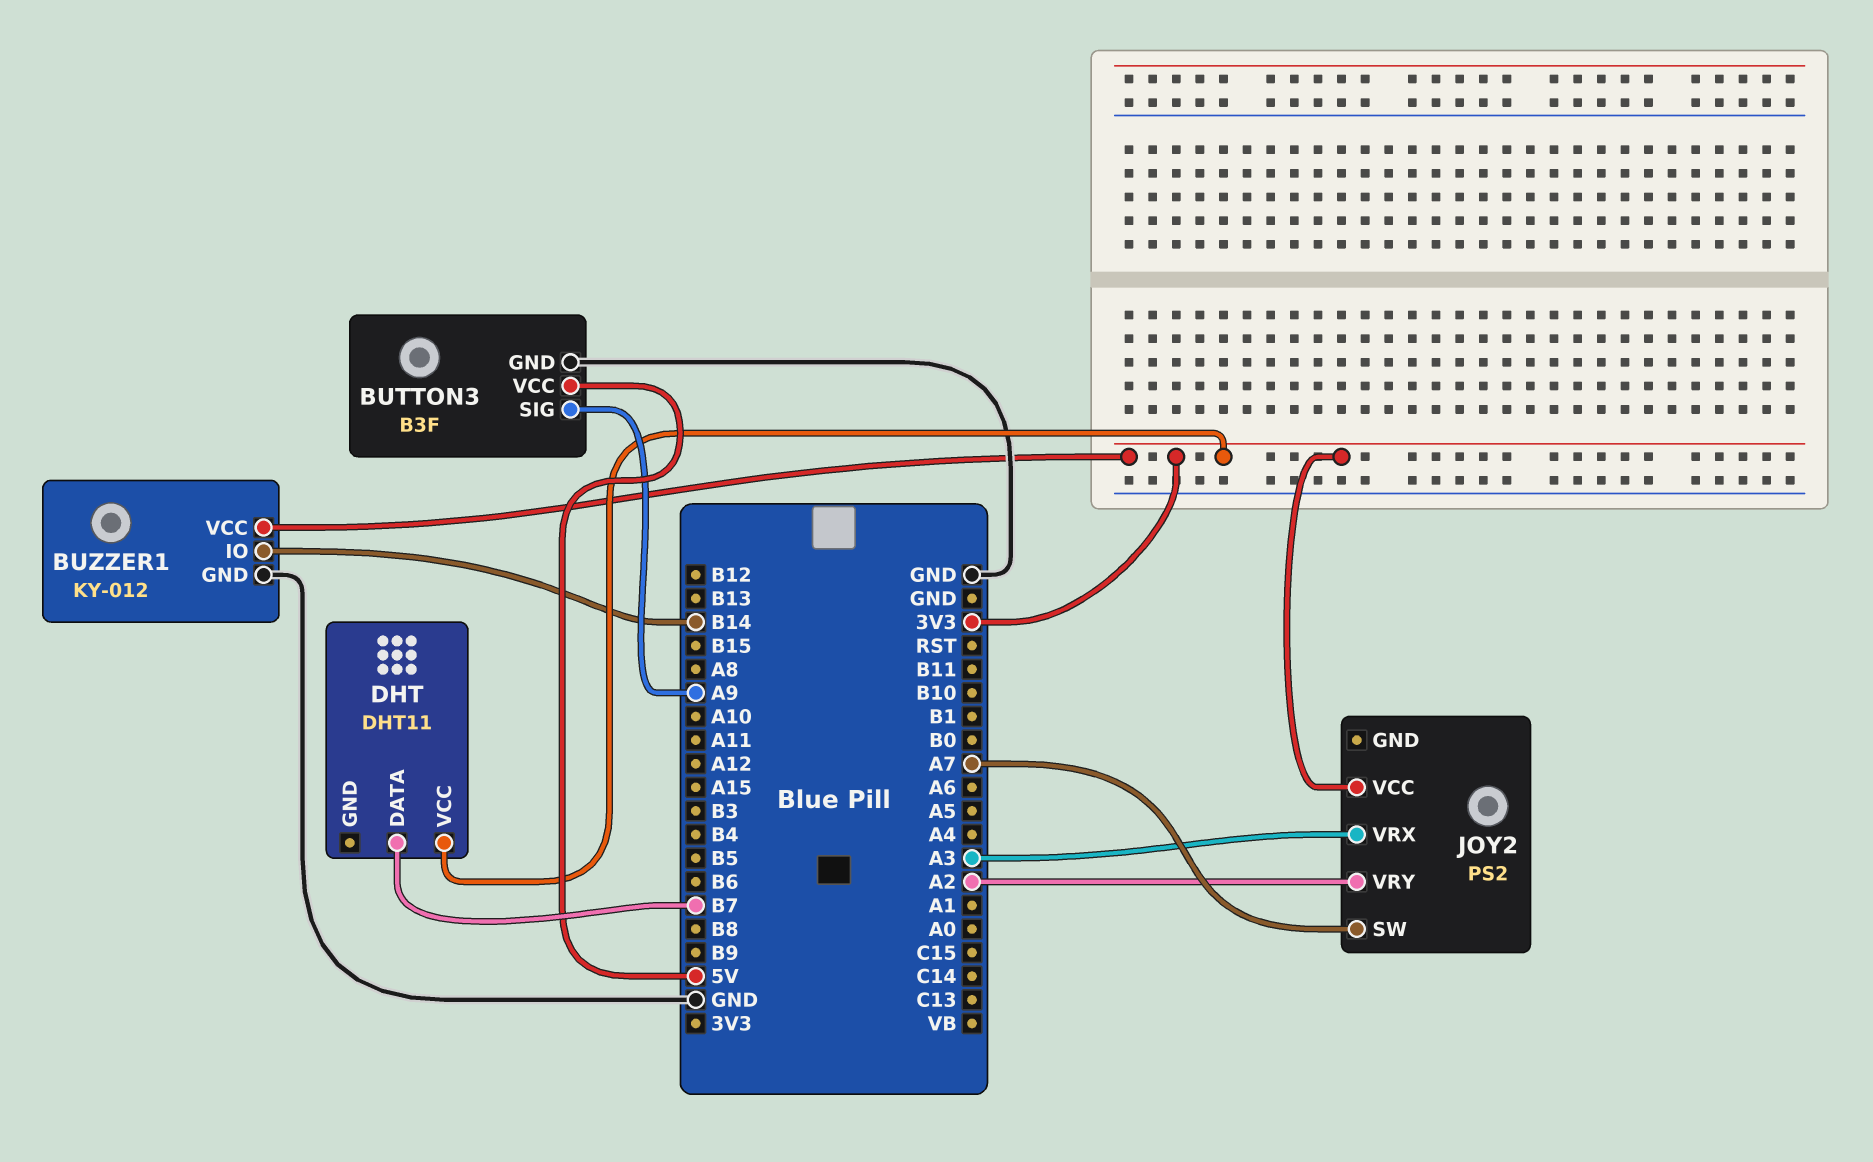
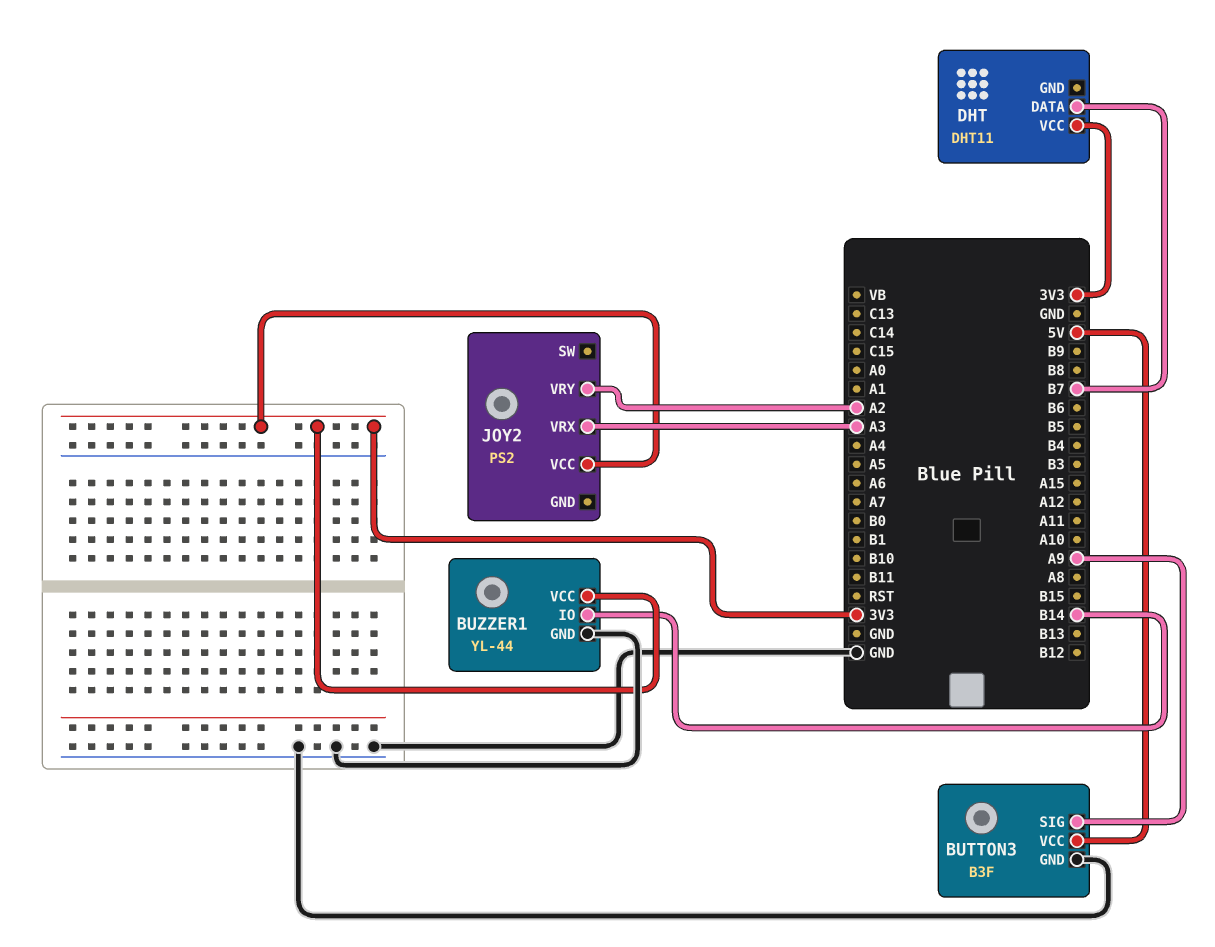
BUZZER1: KY-012 -> YL-44
JOY2 pin SW: A7 -> none

